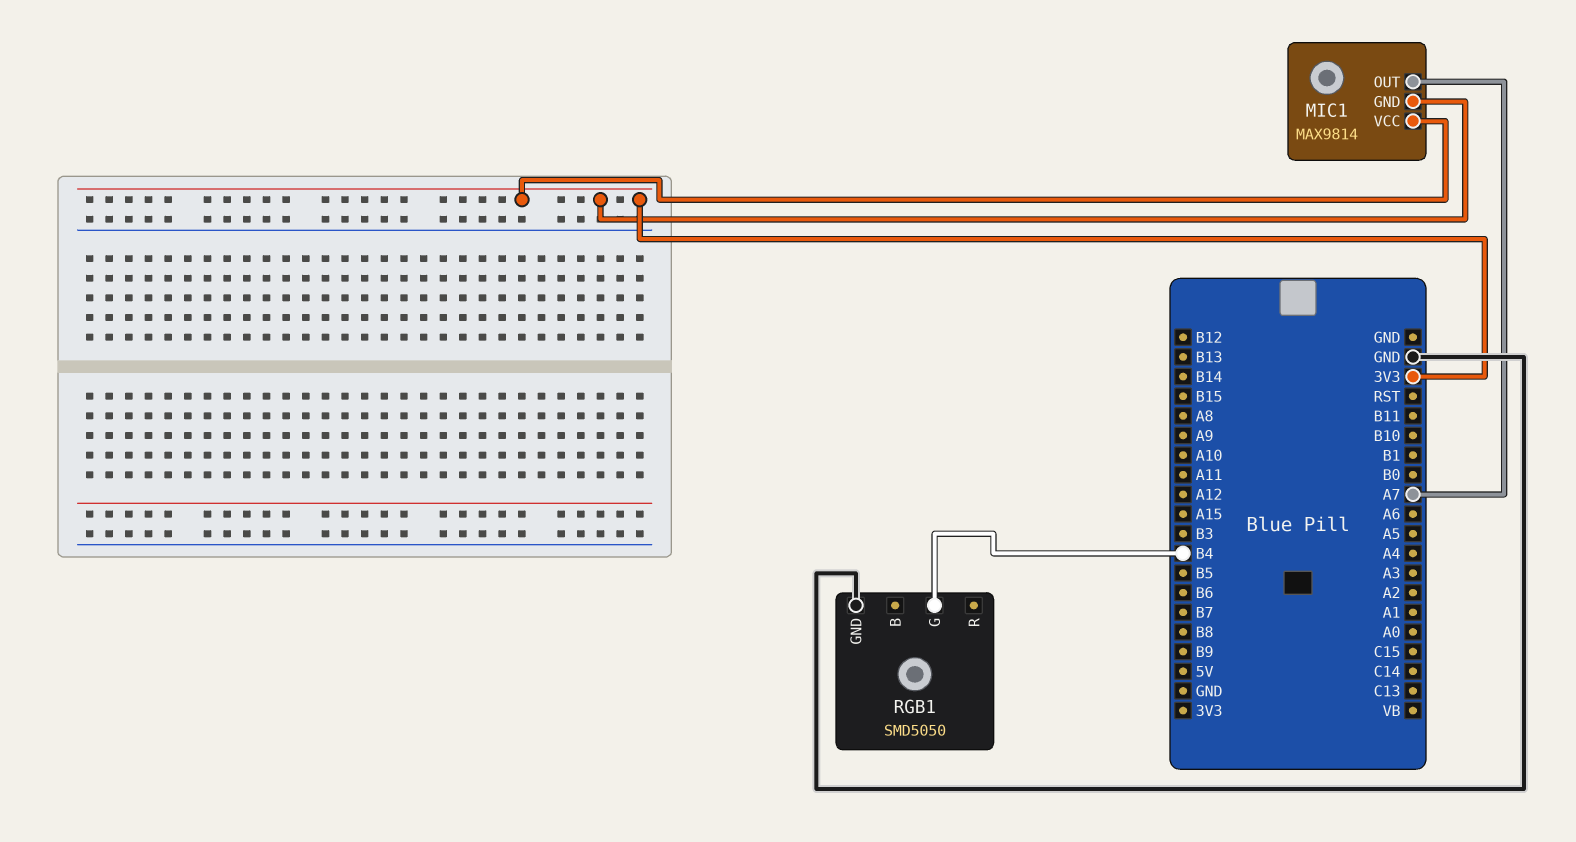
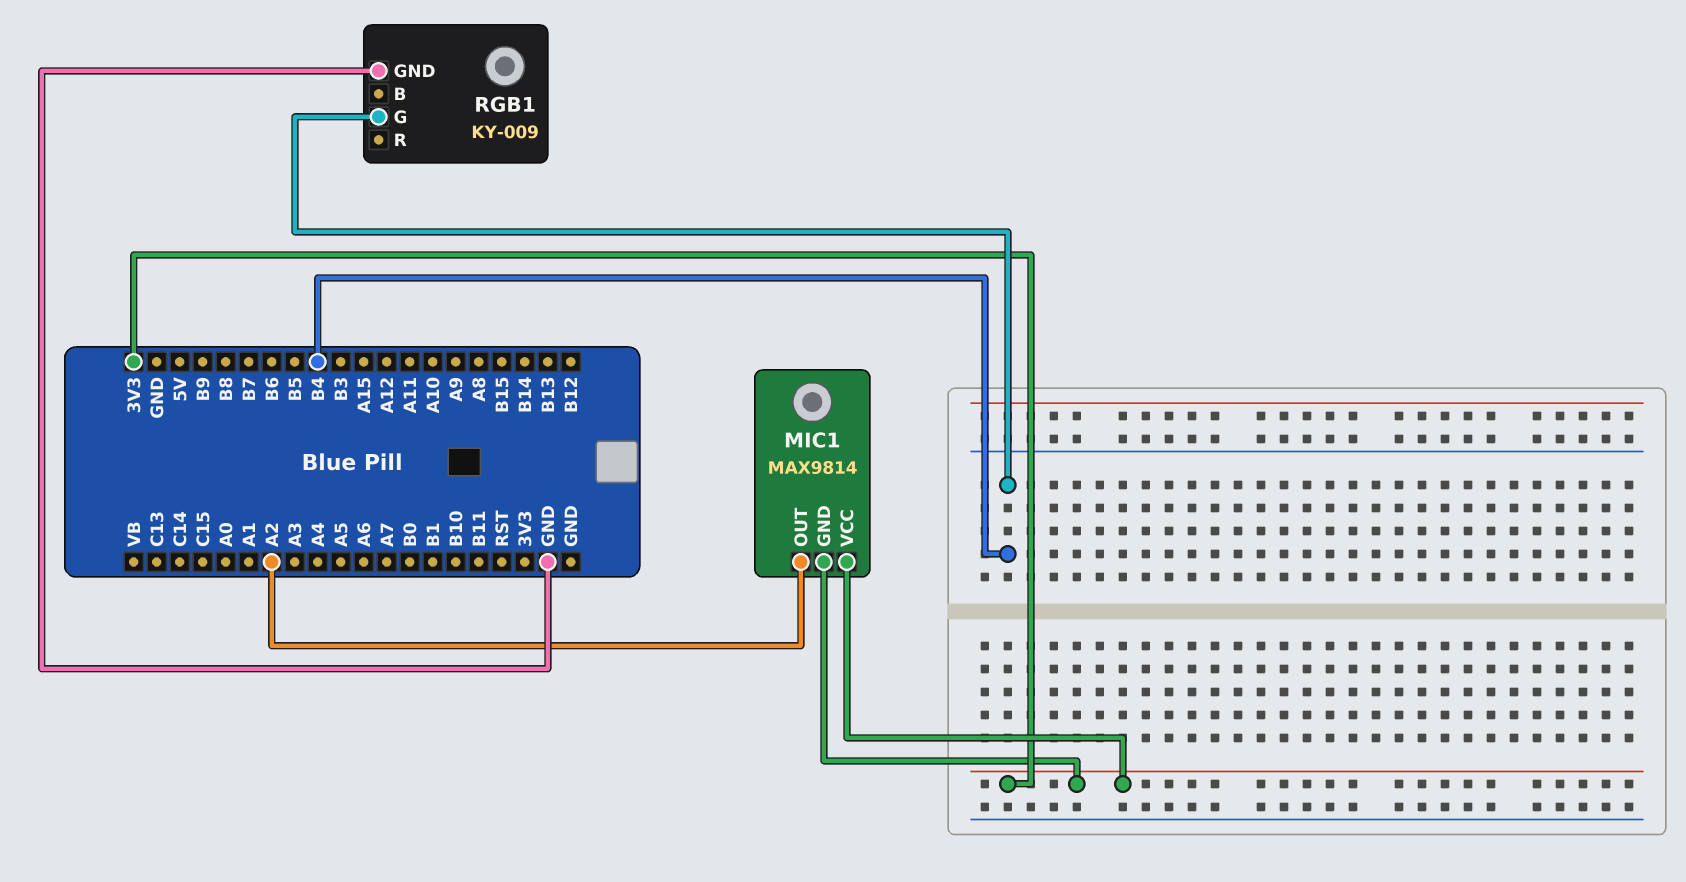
MIC1 pin OUT: A7 -> A2
RGB1: SMD5050 -> KY-009

